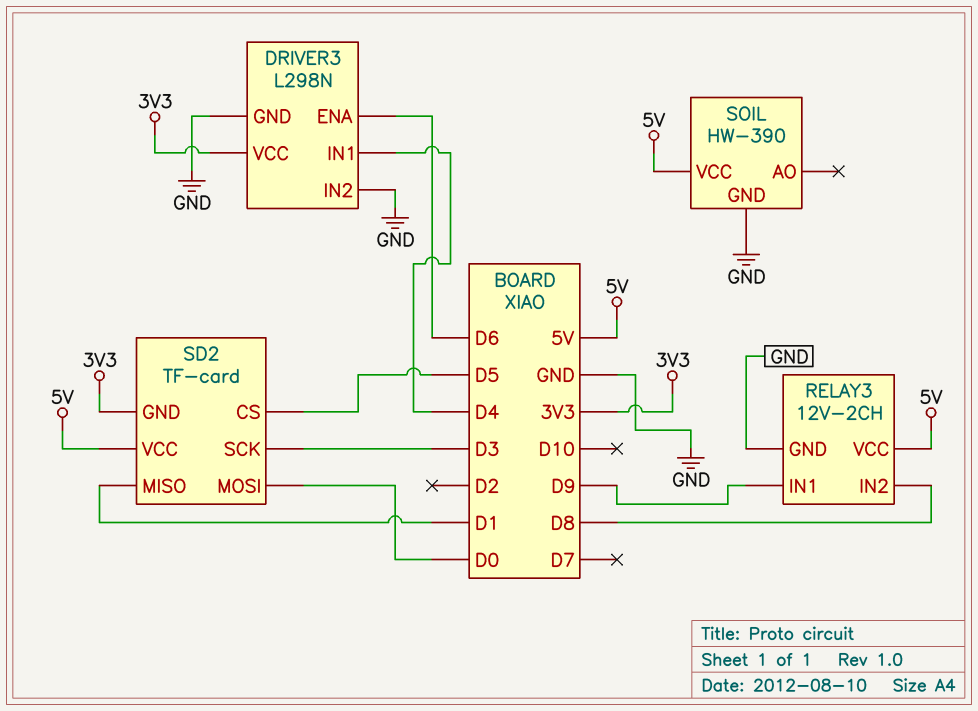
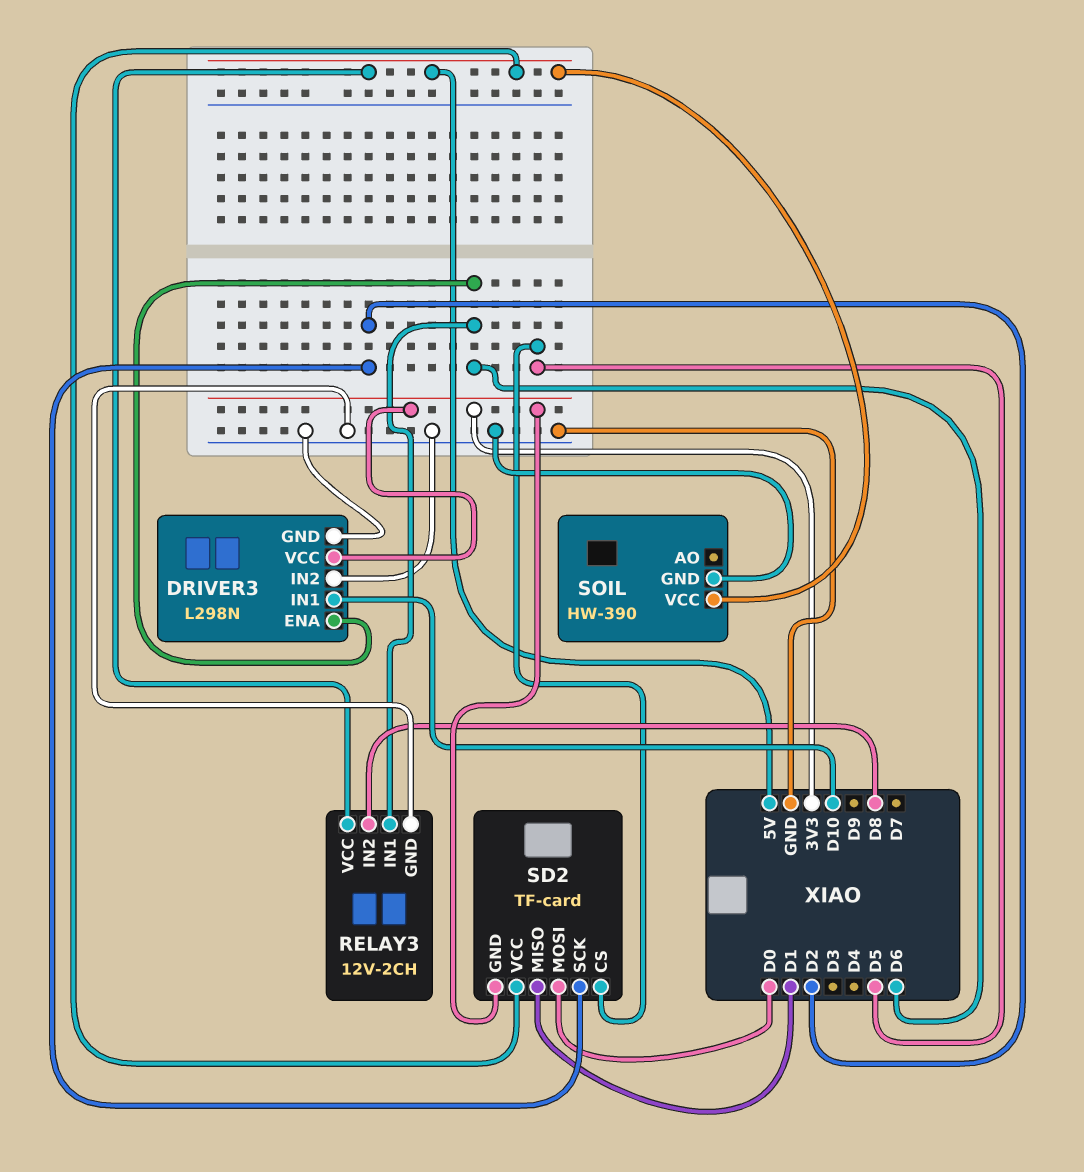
DRIVER3 pin IN1: D4 -> D10
RELAY3 pin IN1: D9 -> D6
SD2 pin SCK: D3 -> D2

